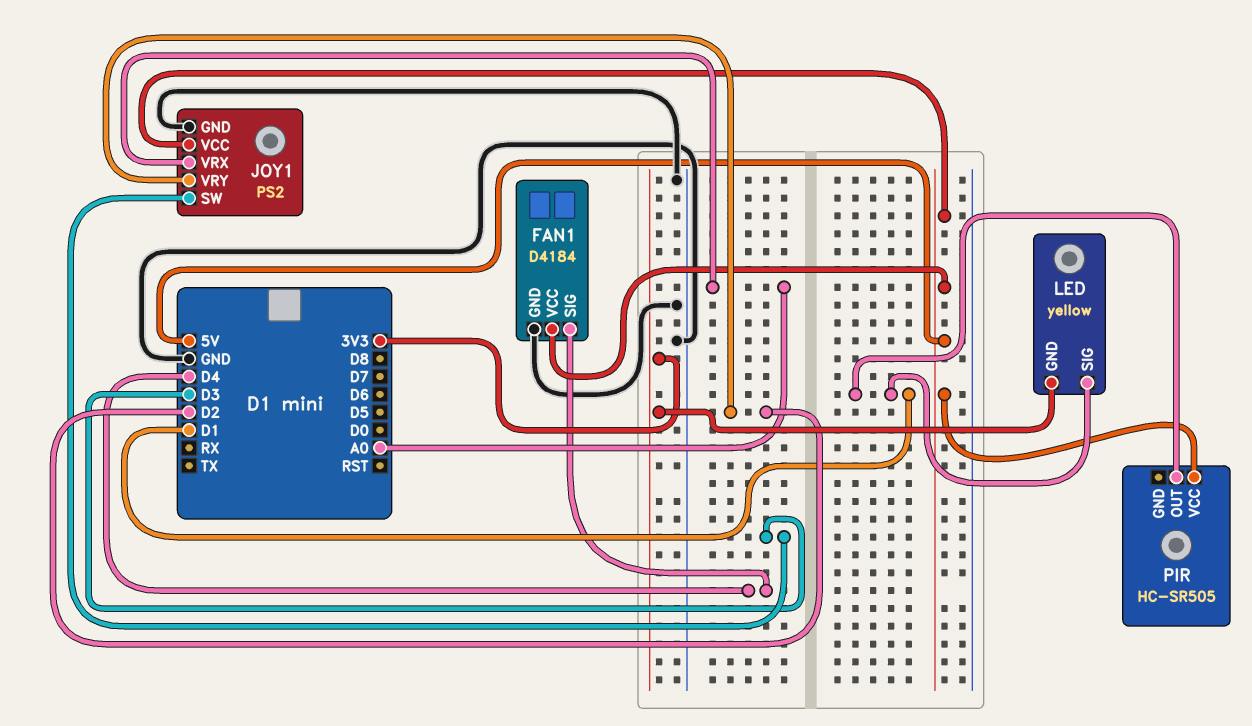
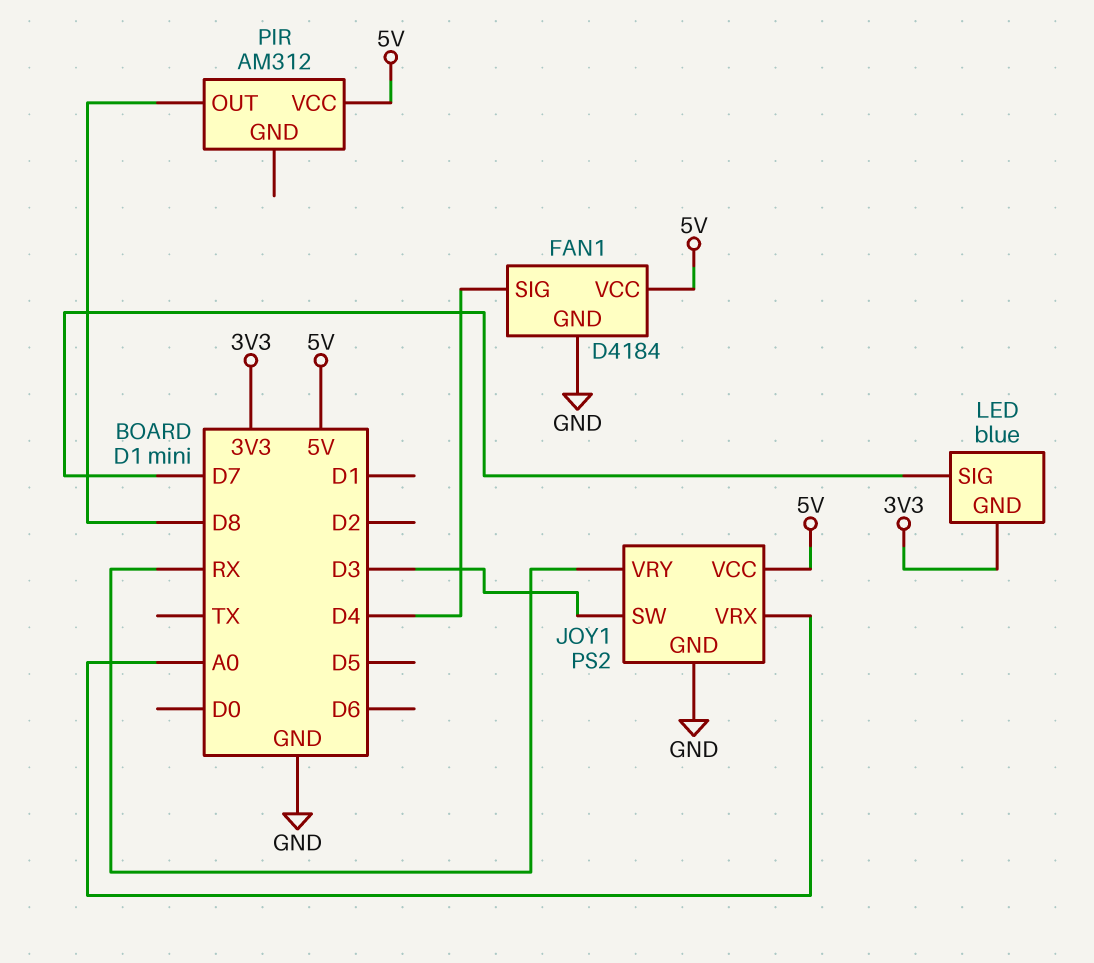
JOY1 pin VRY: D2 -> RX
LED: yellow -> blue
LED pin SIG: D1 -> D7
PIR: HC-SR505 -> AM312
PIR pin OUT: D1 -> D8

